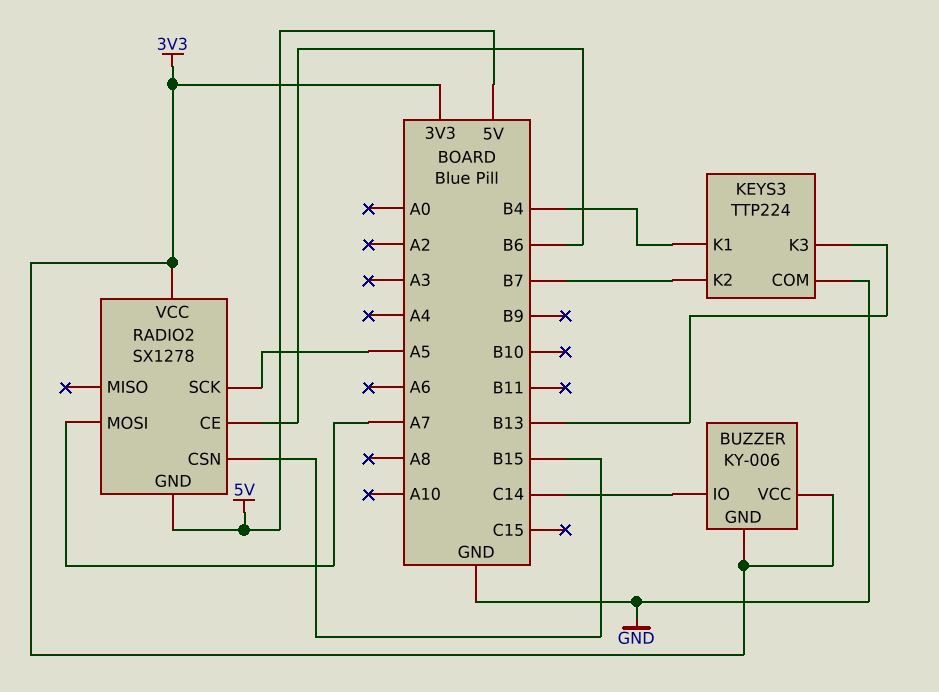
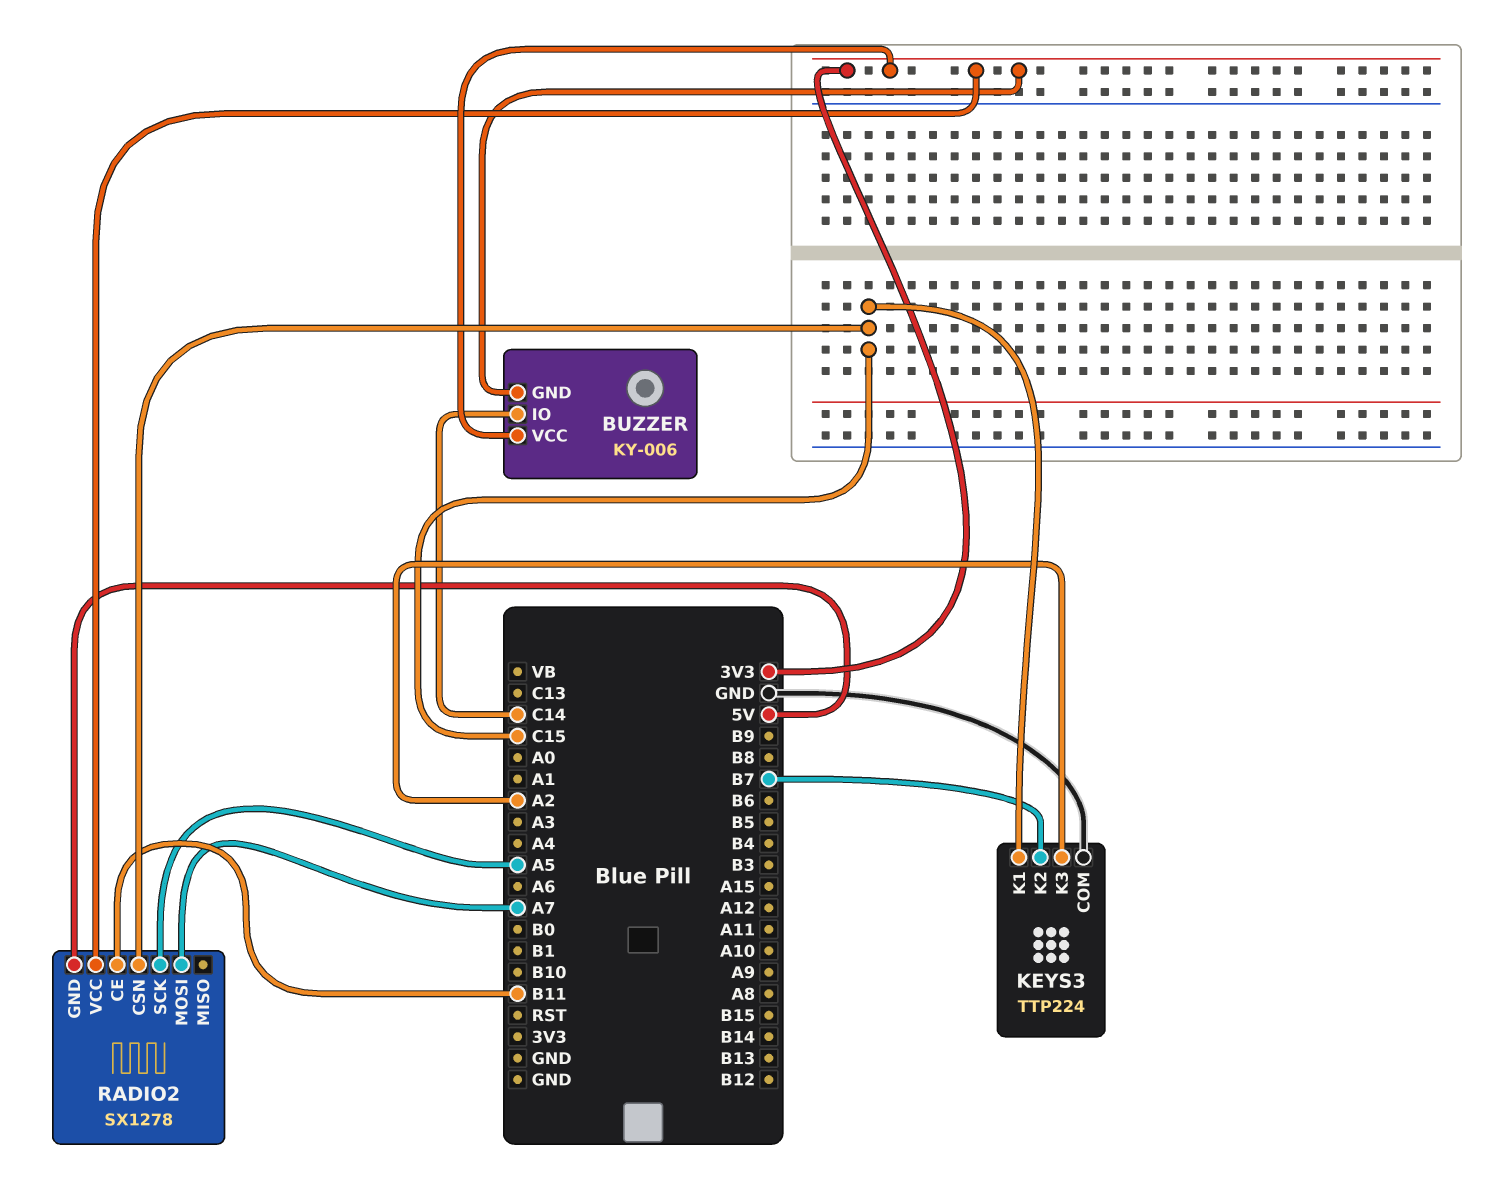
KEYS3 pin K1: B4 -> C15
KEYS3 pin K3: B13 -> A2
RADIO2 pin CE: B6 -> B11
RADIO2 pin CSN: B15 -> C15

